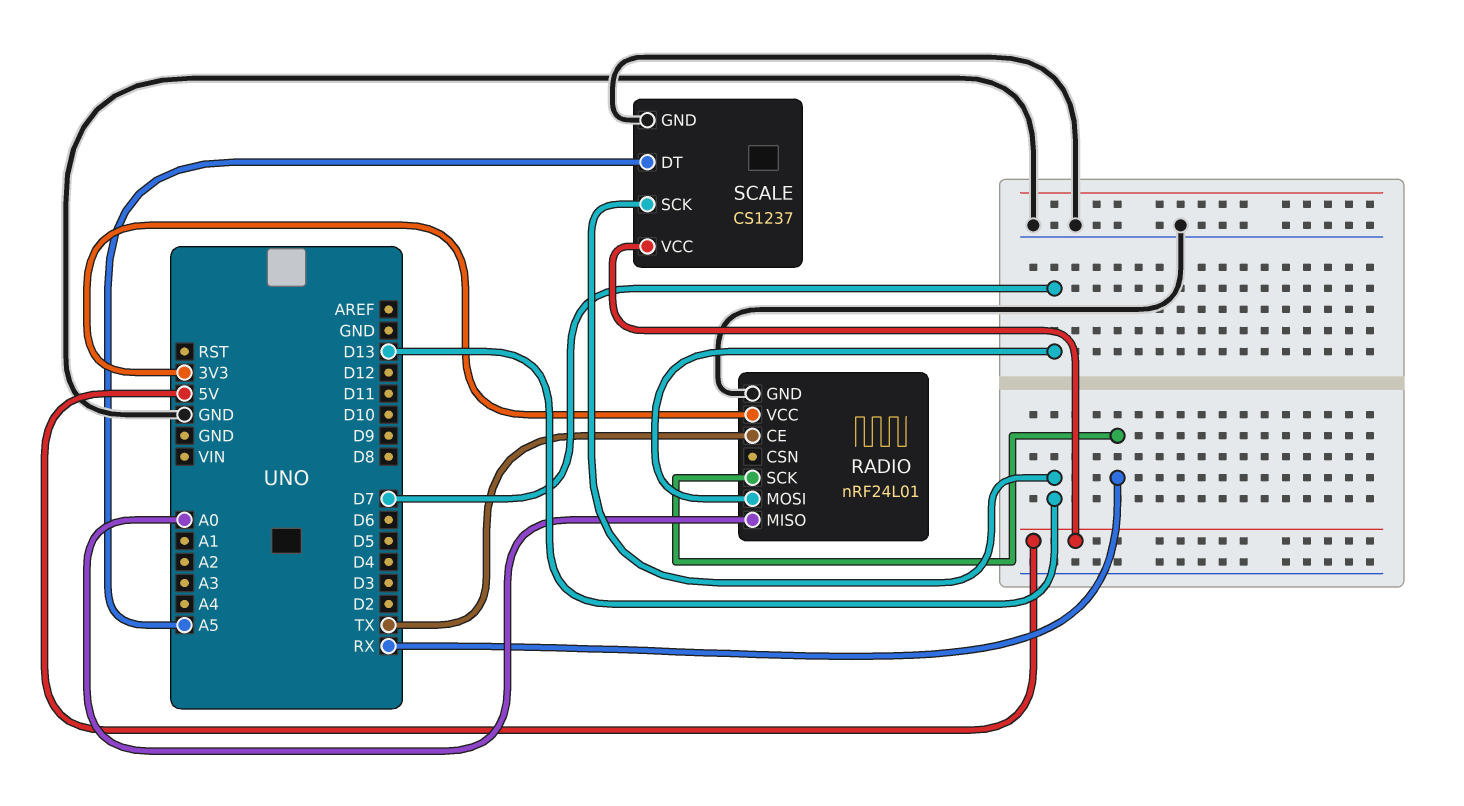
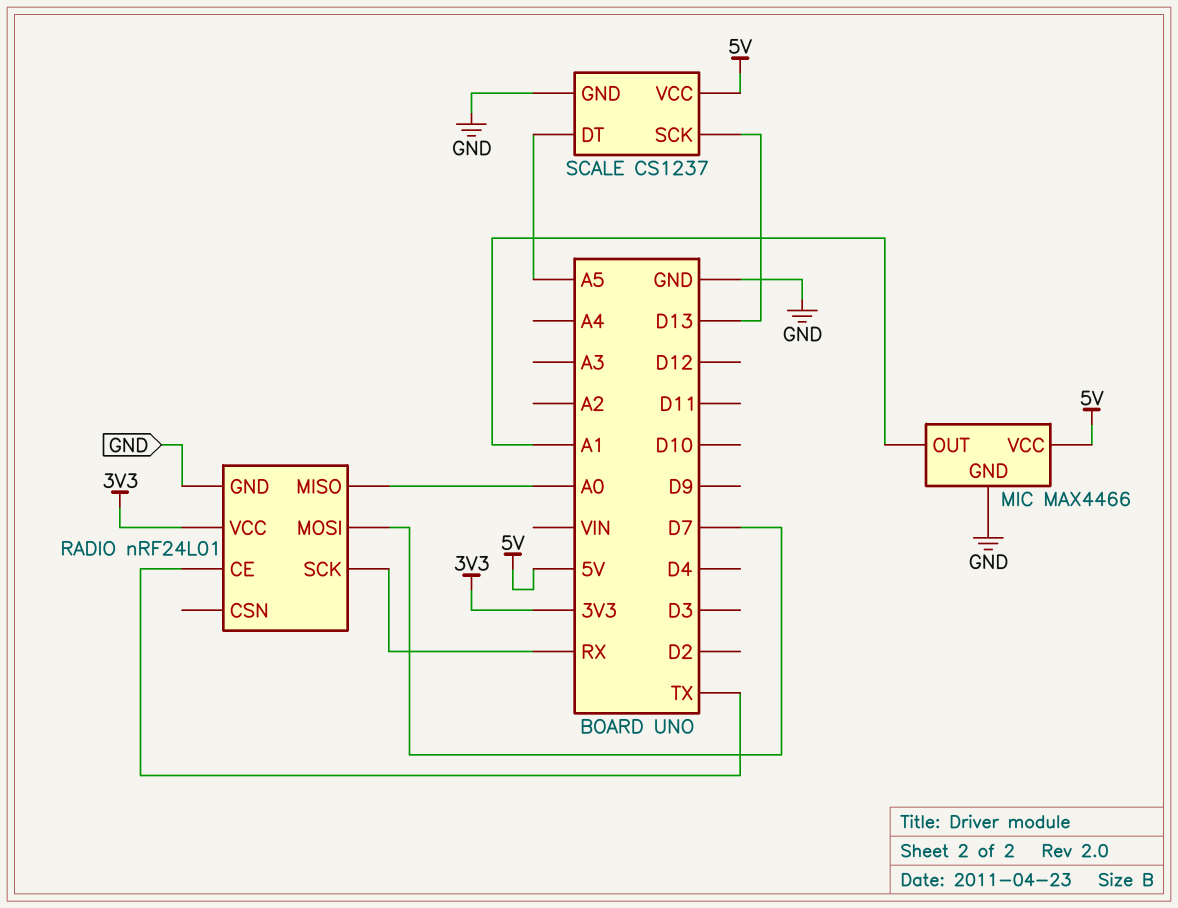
MIC: none -> MAX4466
MIC pin GND: none -> GND
MIC pin OUT: none -> A1
MIC pin VCC: none -> 5V

